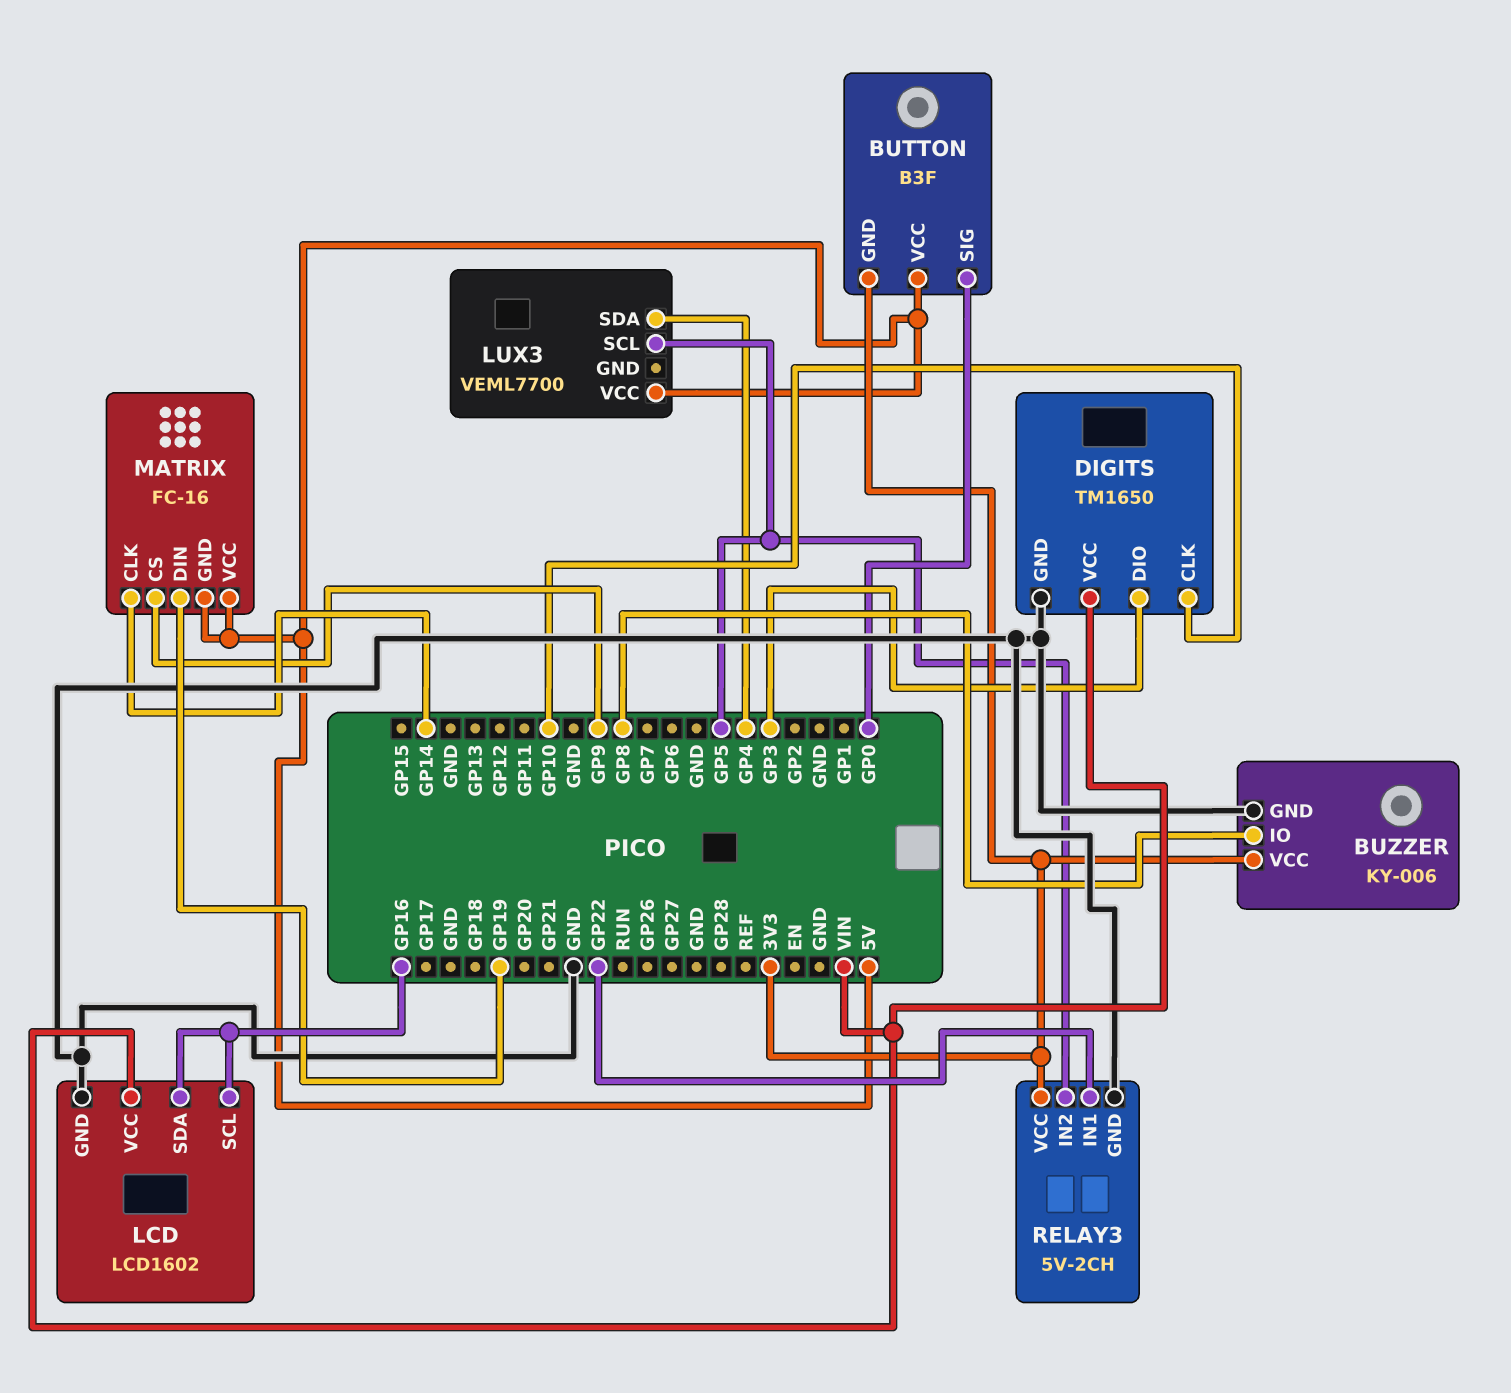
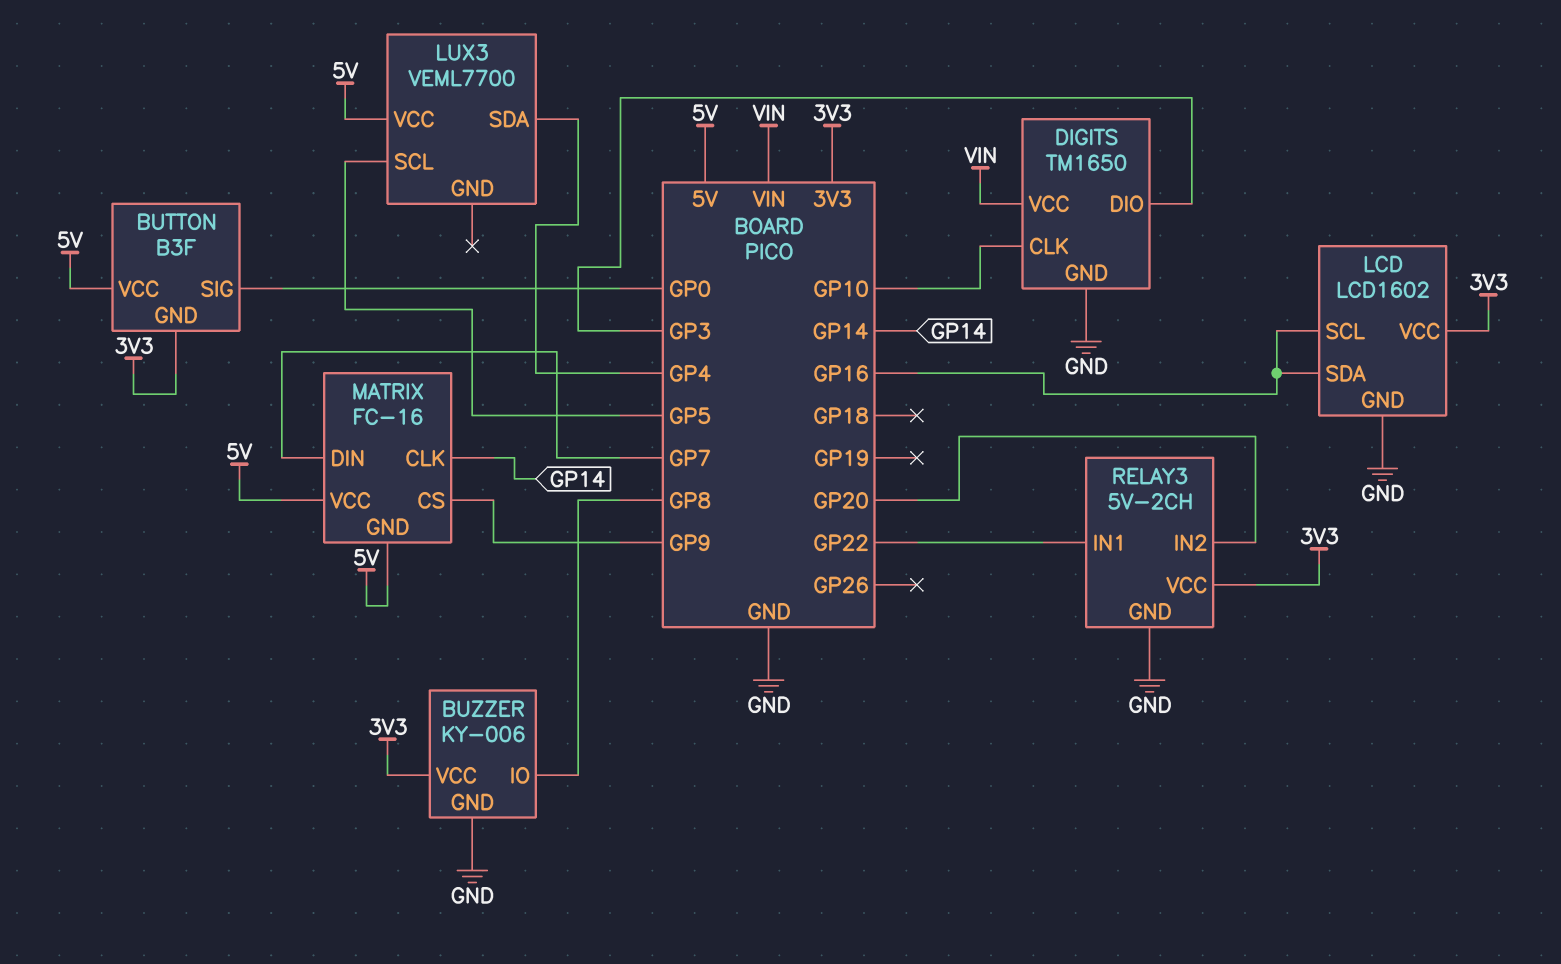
LCD pin VCC: VIN -> 3V3
MATRIX pin DIN: GP19 -> GP7
RELAY3 pin IN2: GP5 -> GP20

